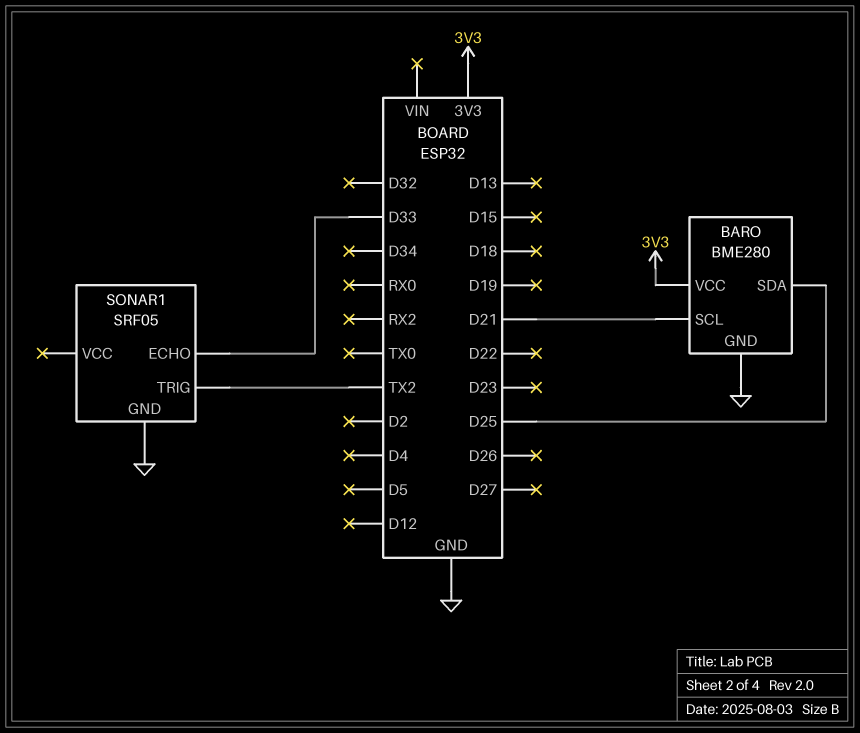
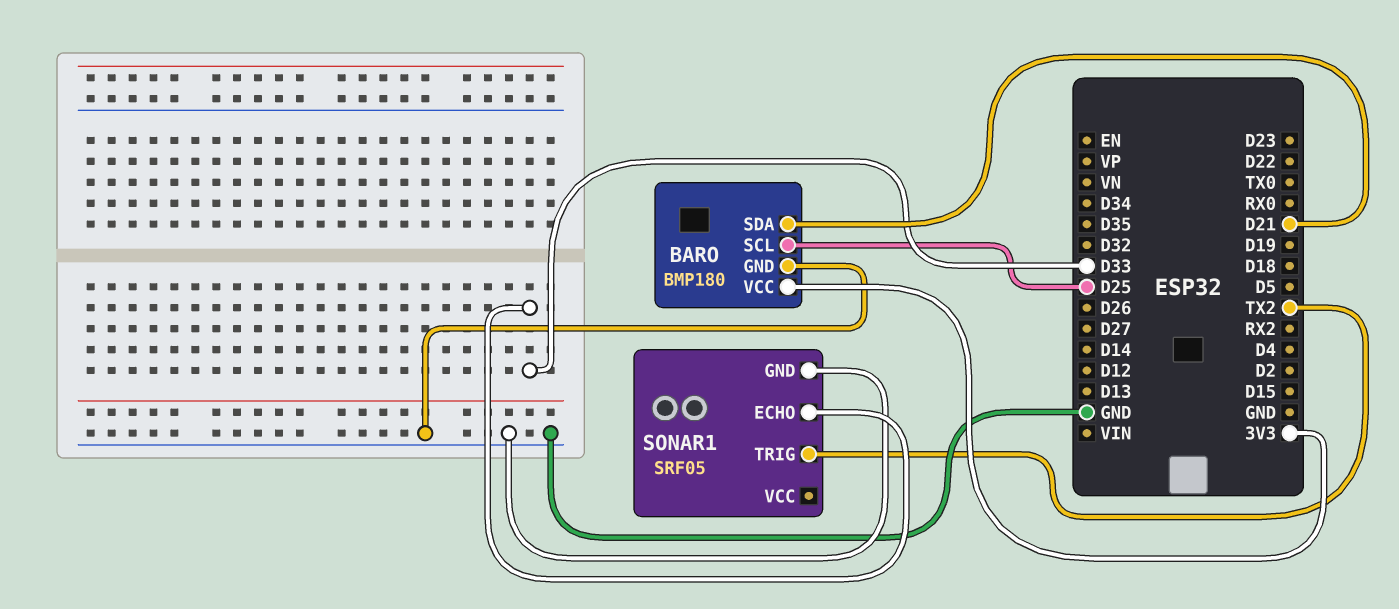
BARO: BME280 -> BMP180
BARO pin SCL: D21 -> D25
BARO pin SDA: D25 -> D21

